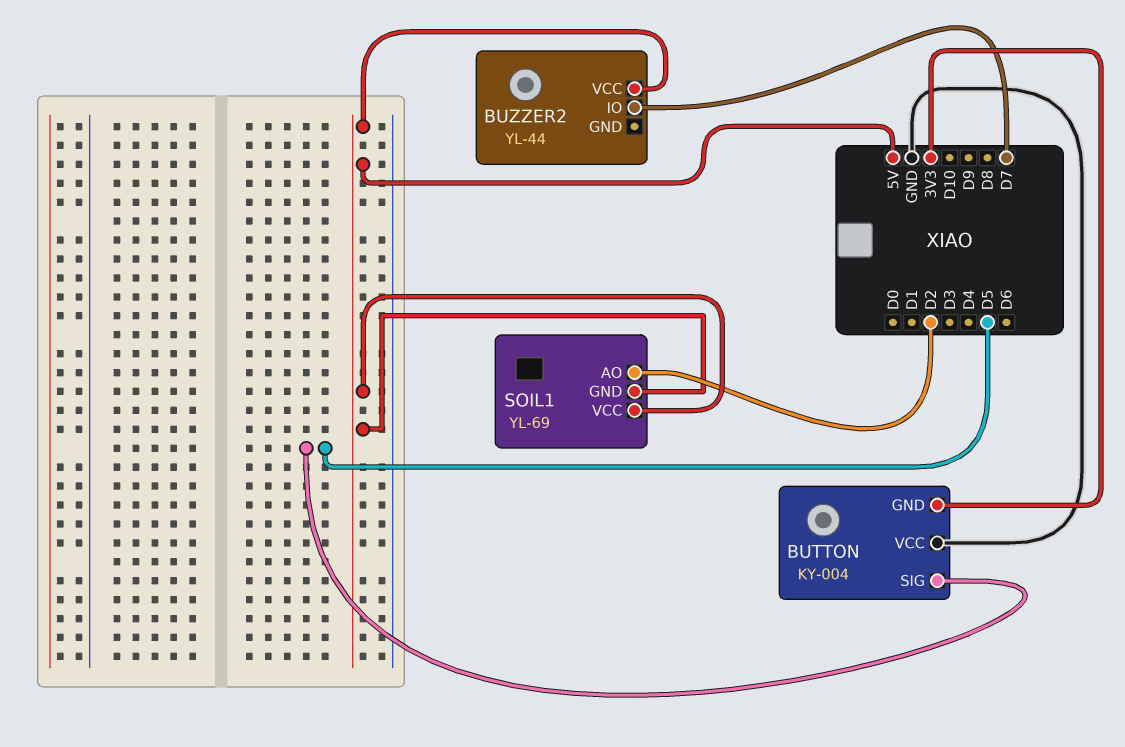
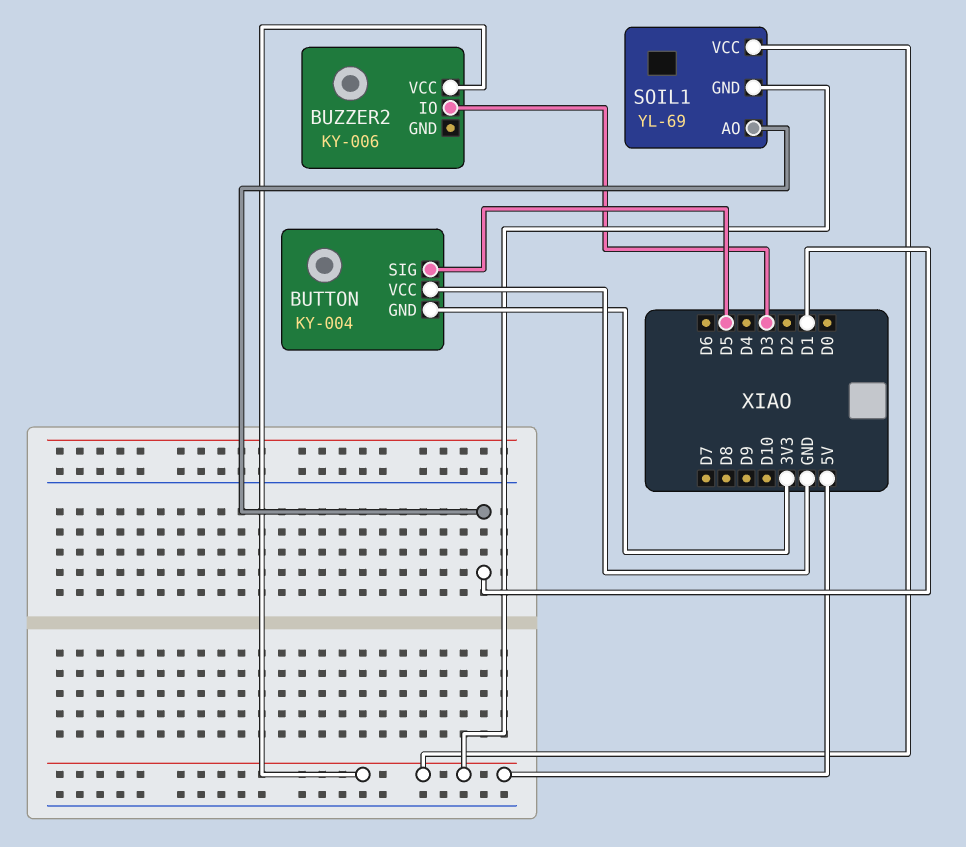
BUZZER2: YL-44 -> KY-006
BUZZER2 pin IO: D7 -> D3
SOIL1 pin AO: D2 -> D1

